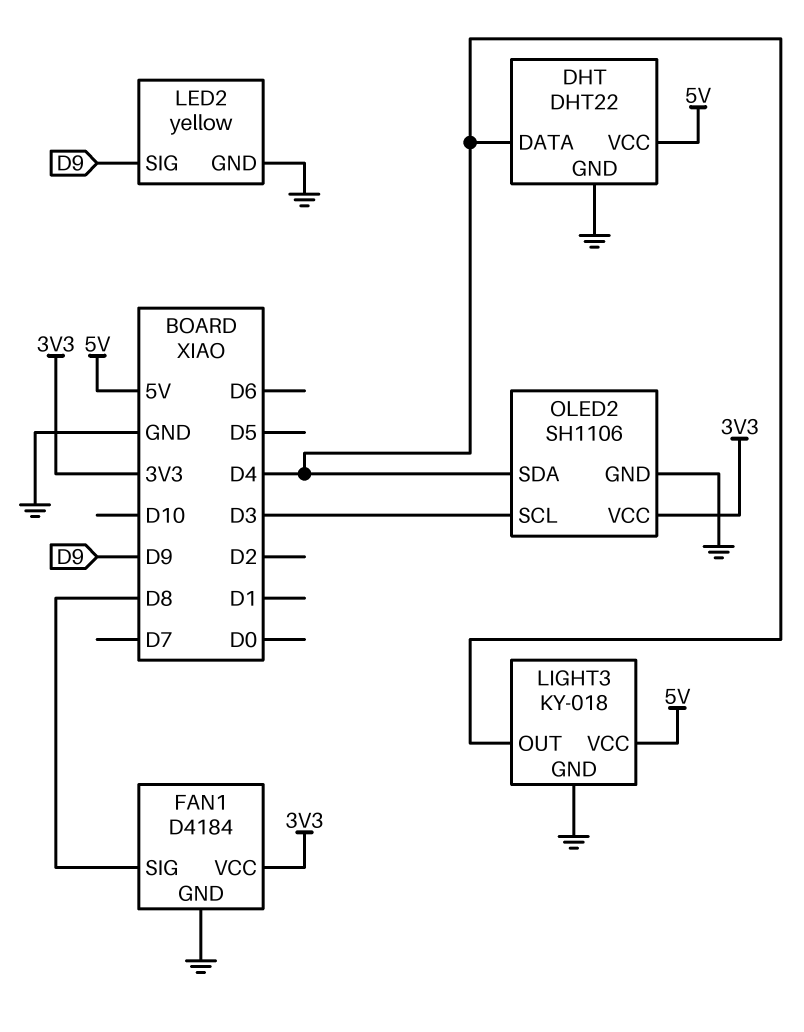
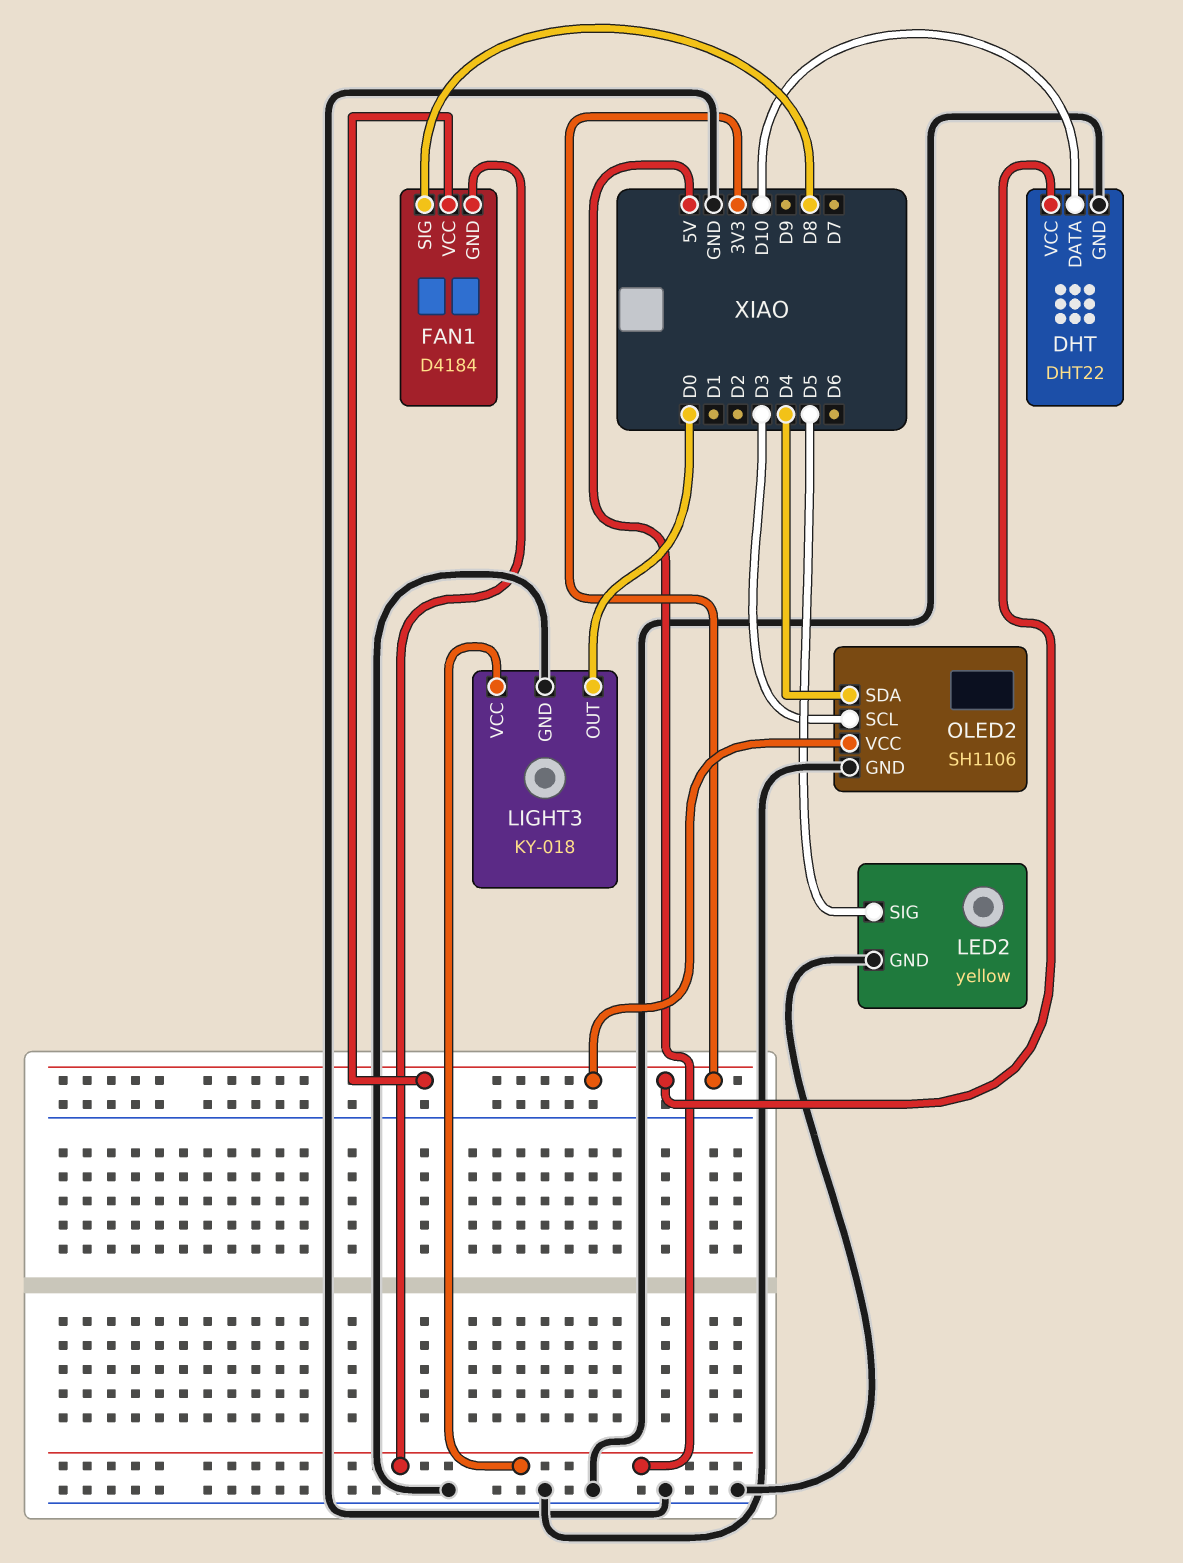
DHT pin DATA: D4 -> D10
DHT pin VCC: 5V -> 3V3
FAN1 pin GND: GND -> 5V
LED2 pin SIG: D9 -> D5
LIGHT3 pin OUT: D4 -> D0

